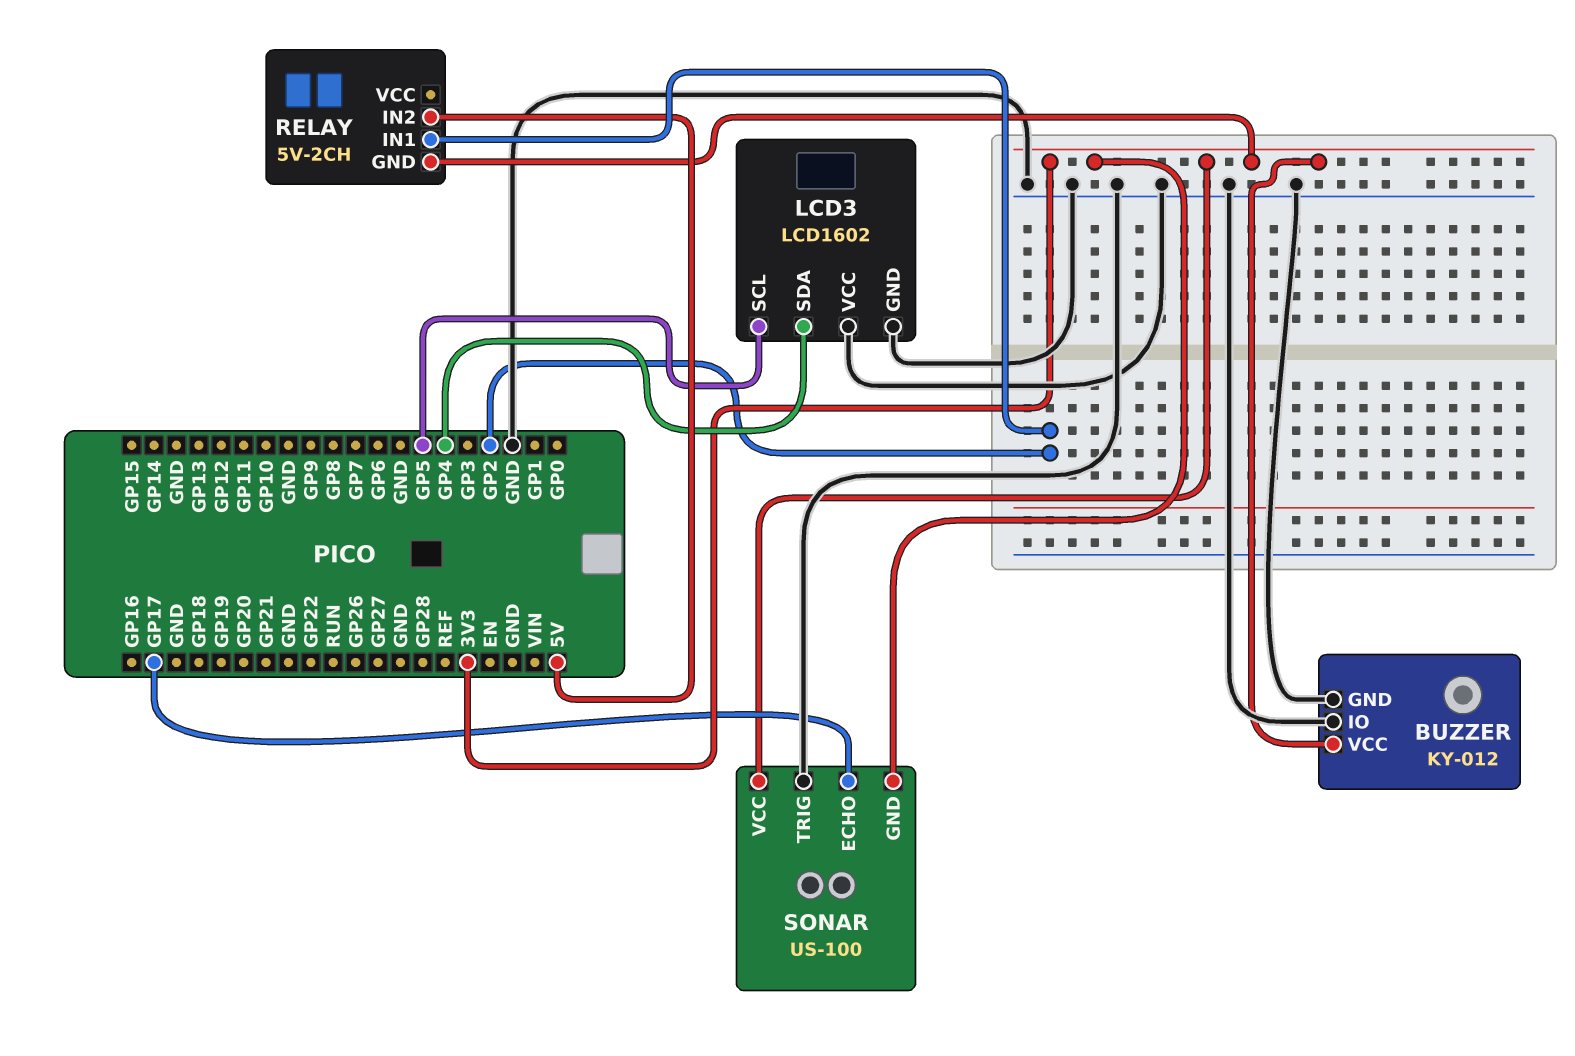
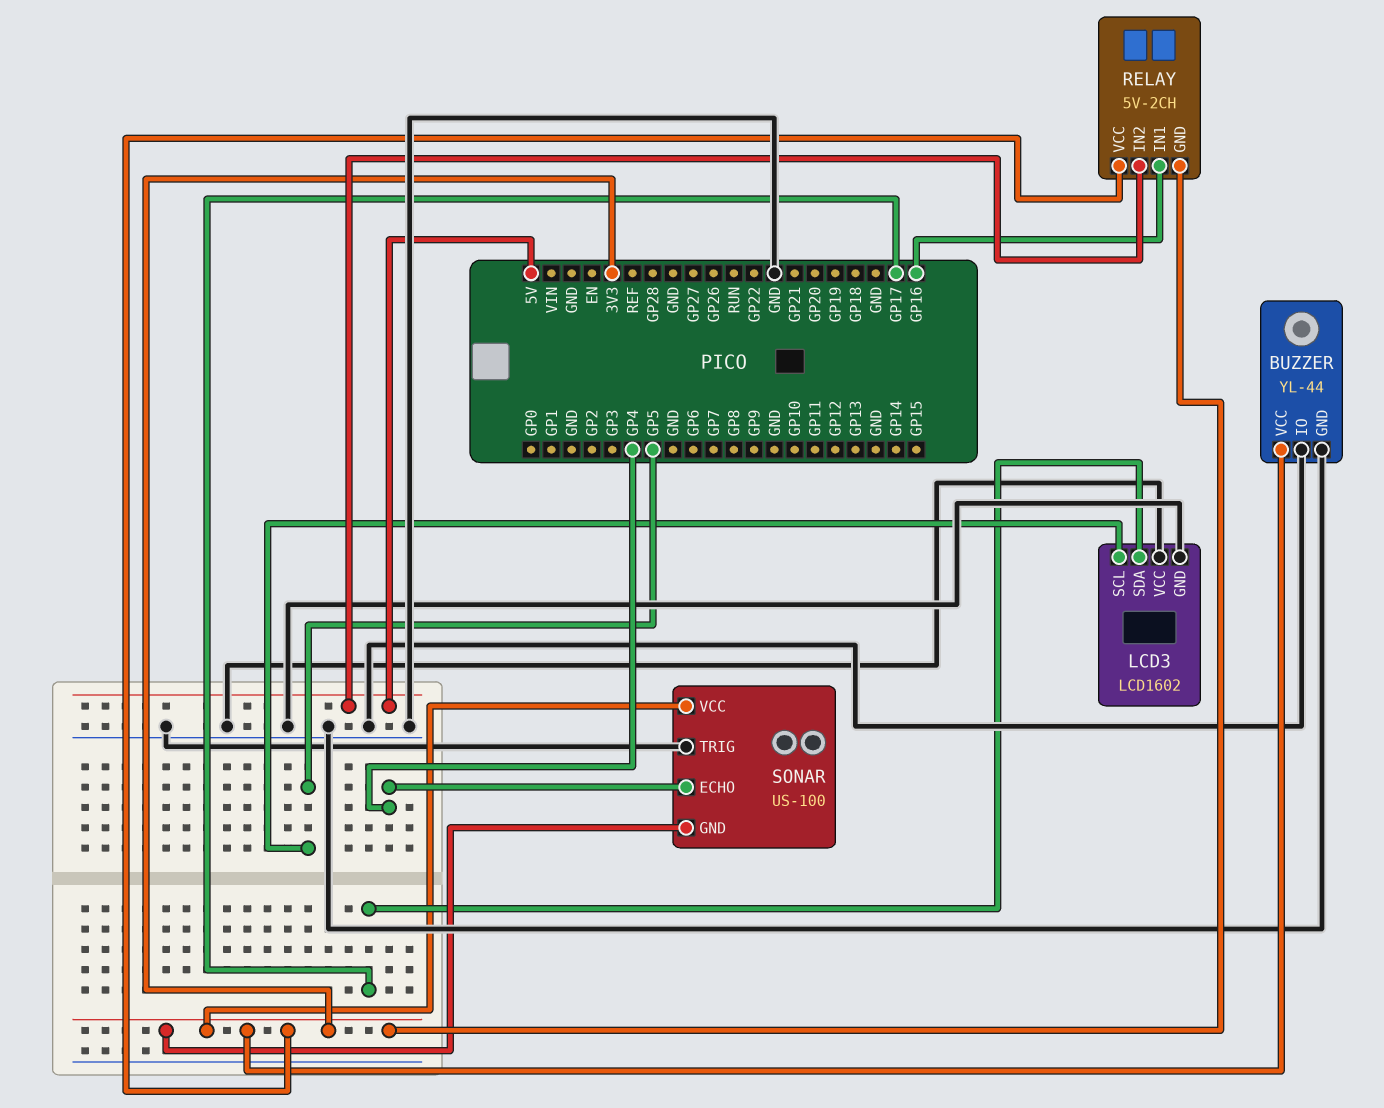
BUZZER: KY-012 -> YL-44
LCD3 pin SDA: GP4 -> GP17
RELAY pin IN1: GP2 -> GP16
RELAY pin VCC: none -> 3V3
SONAR pin ECHO: GP17 -> GP4

